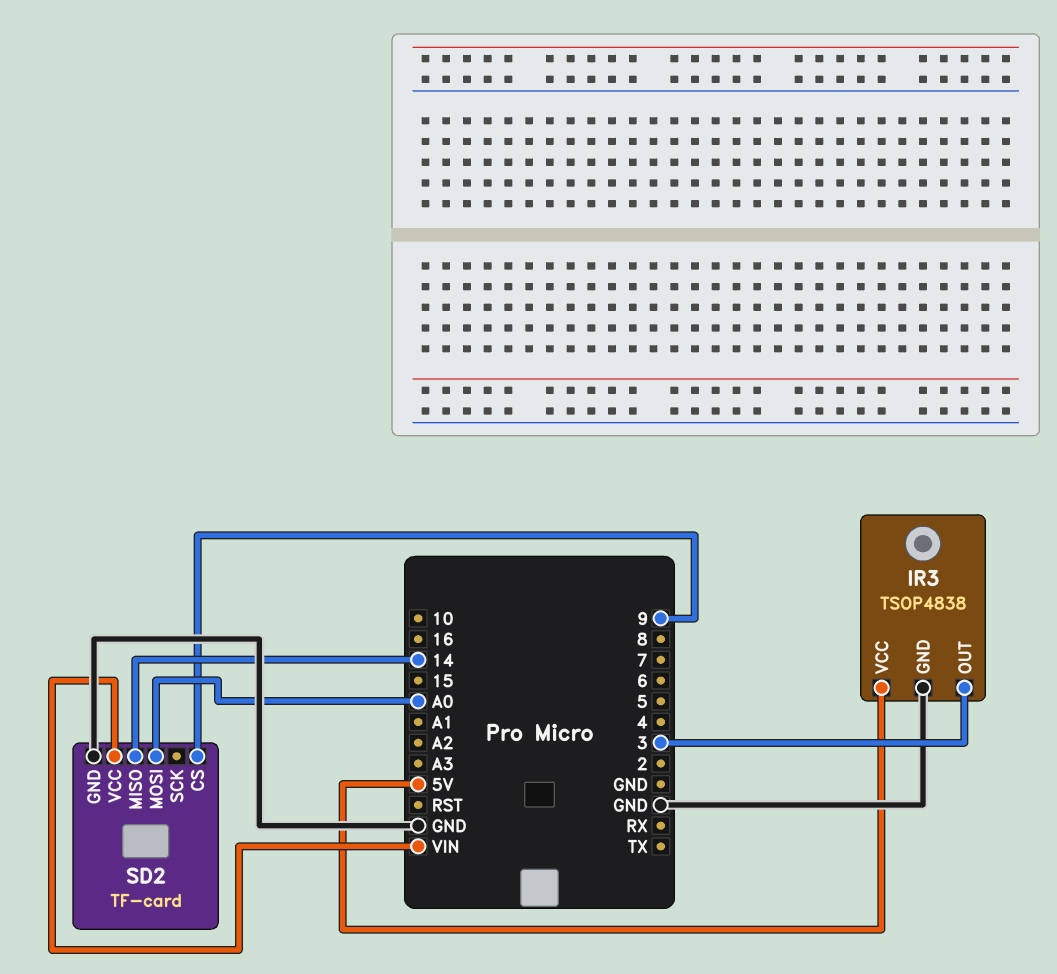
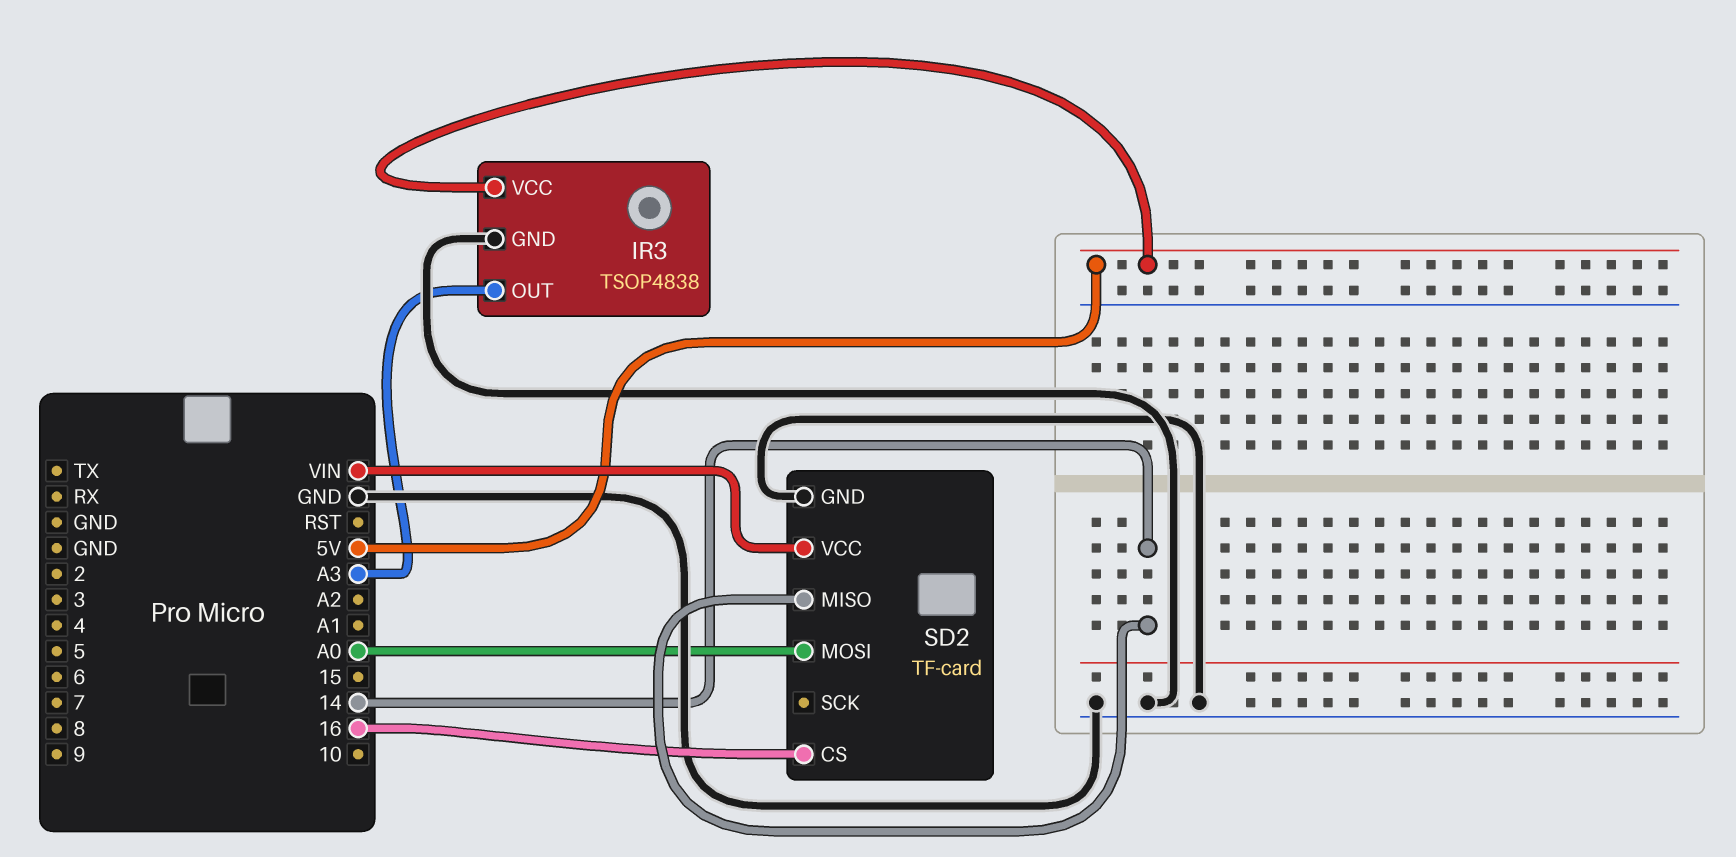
IR3 pin OUT: 3 -> A3
SD2 pin CS: 9 -> 16

